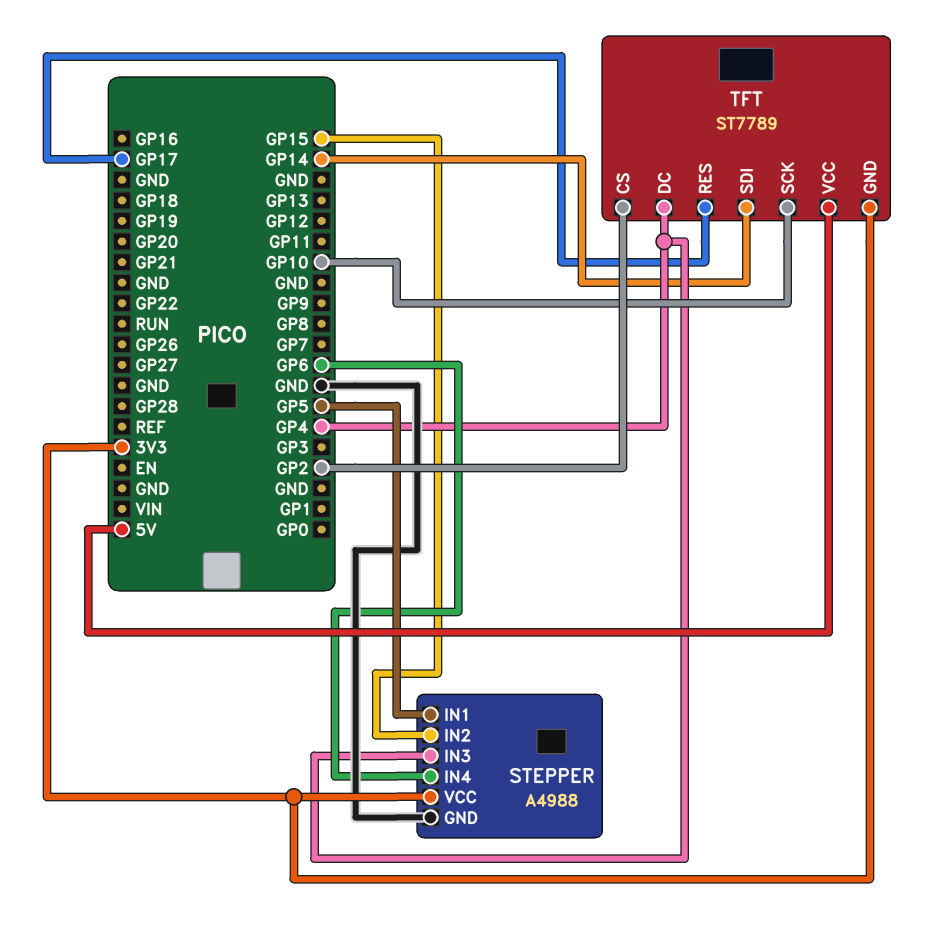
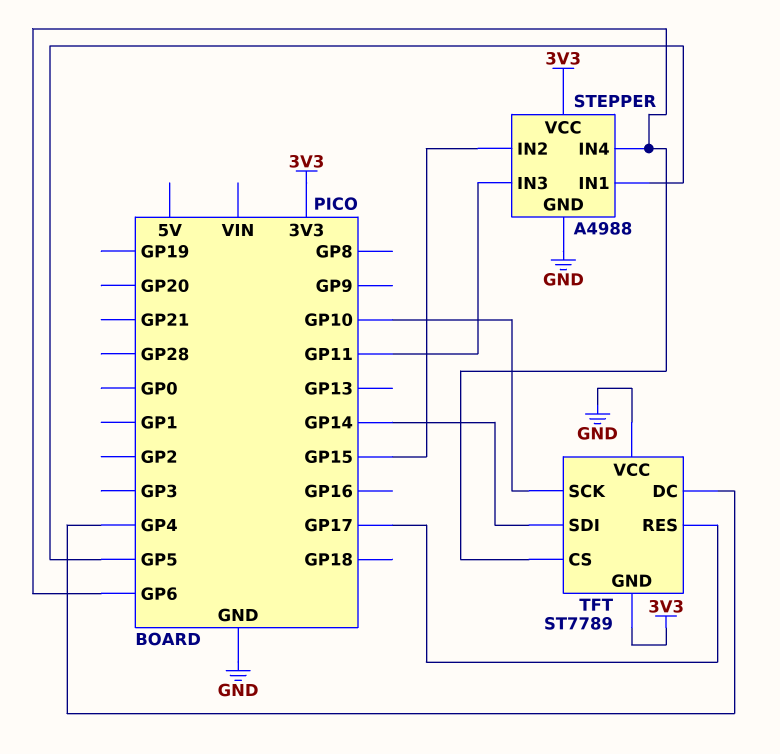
STEPPER pin IN3: GP4 -> GP11
TFT pin CS: GP2 -> GP6
TFT pin VCC: 5V -> GND

